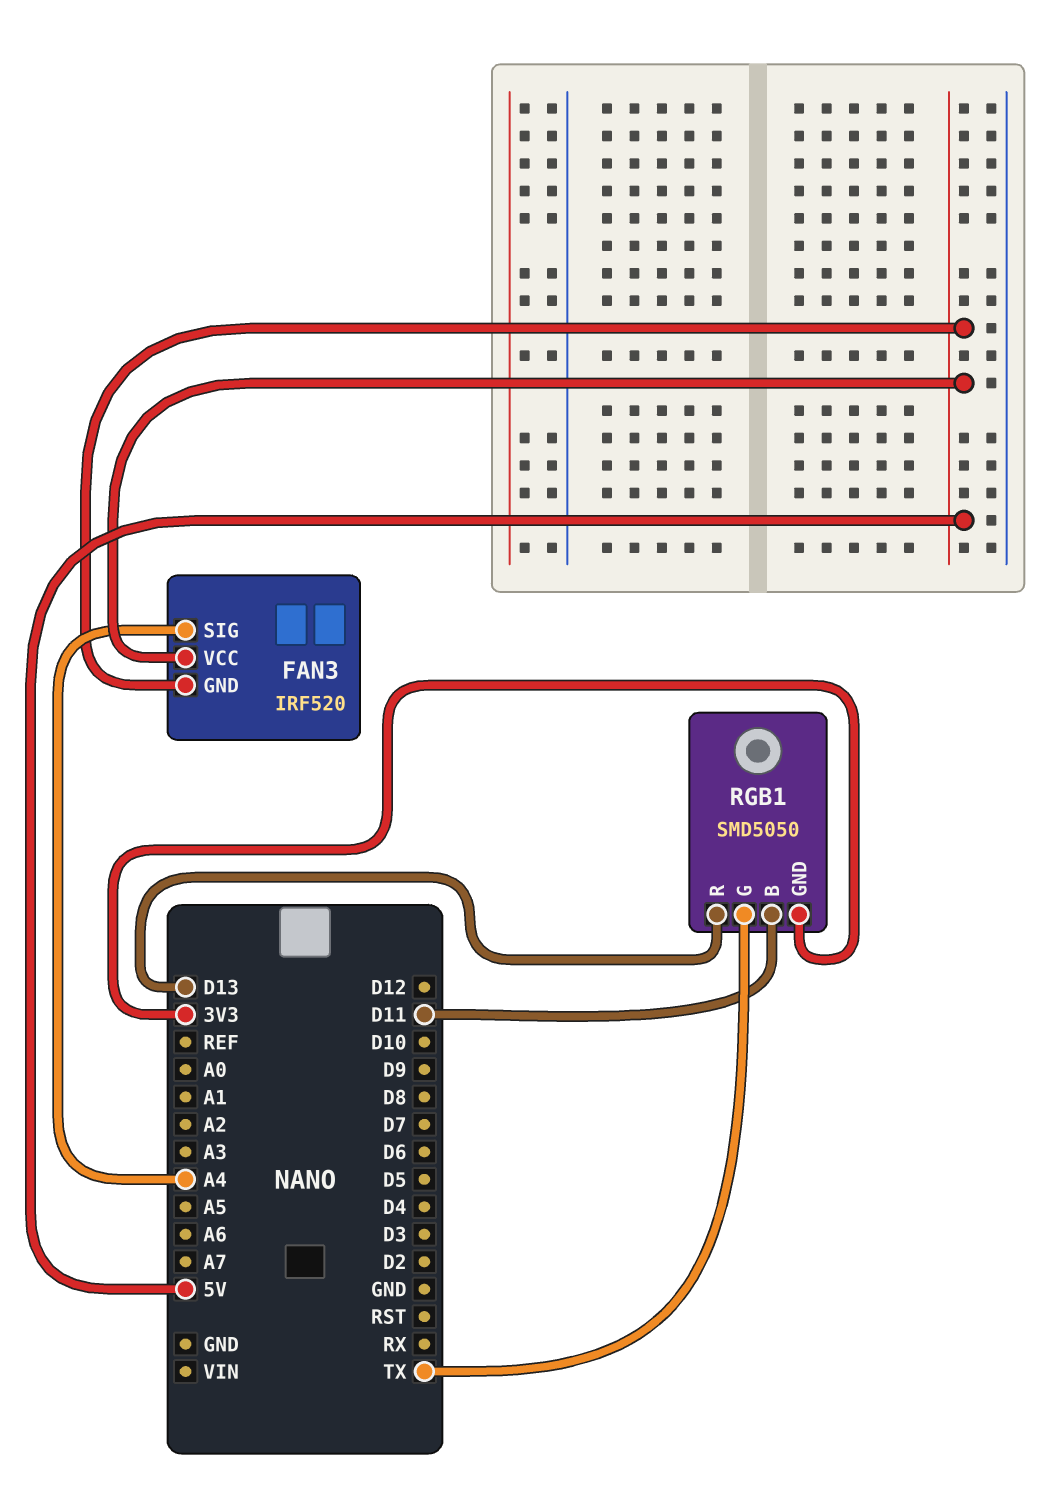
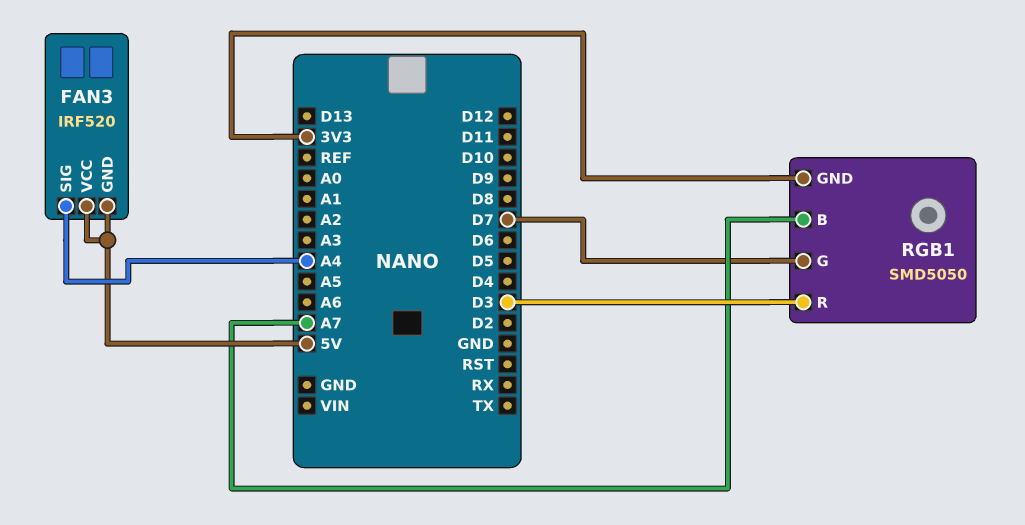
RGB1 pin B: D11 -> A7
RGB1 pin G: TX -> D7
RGB1 pin R: D13 -> D3

